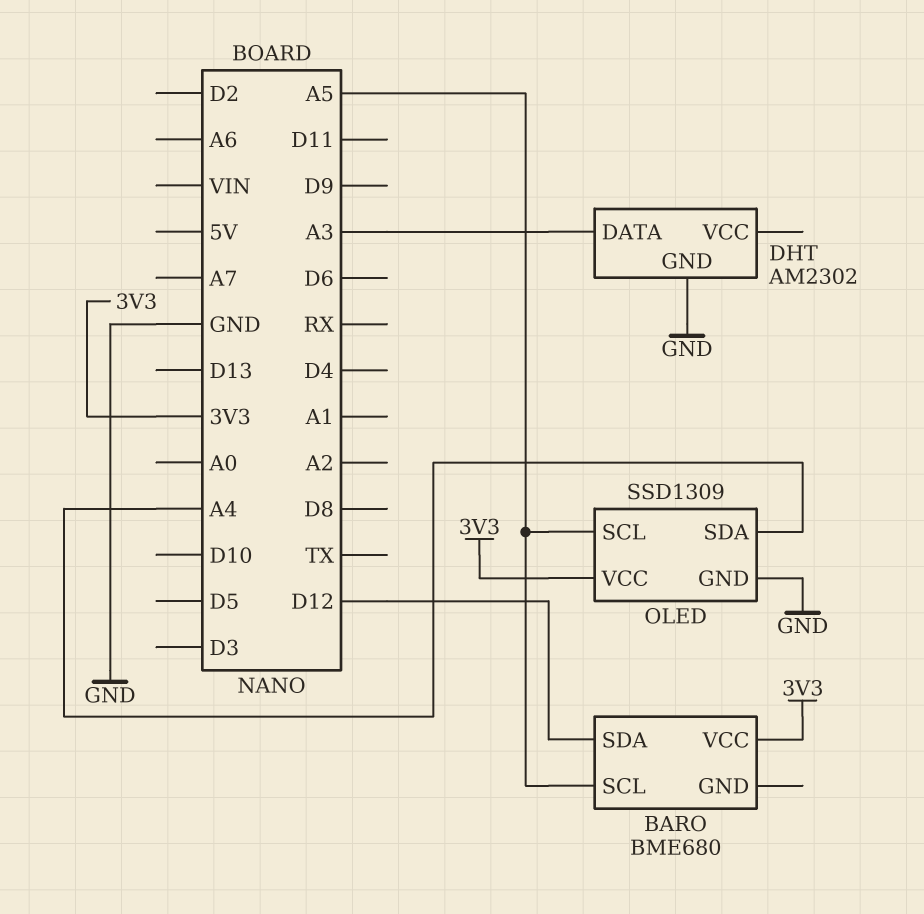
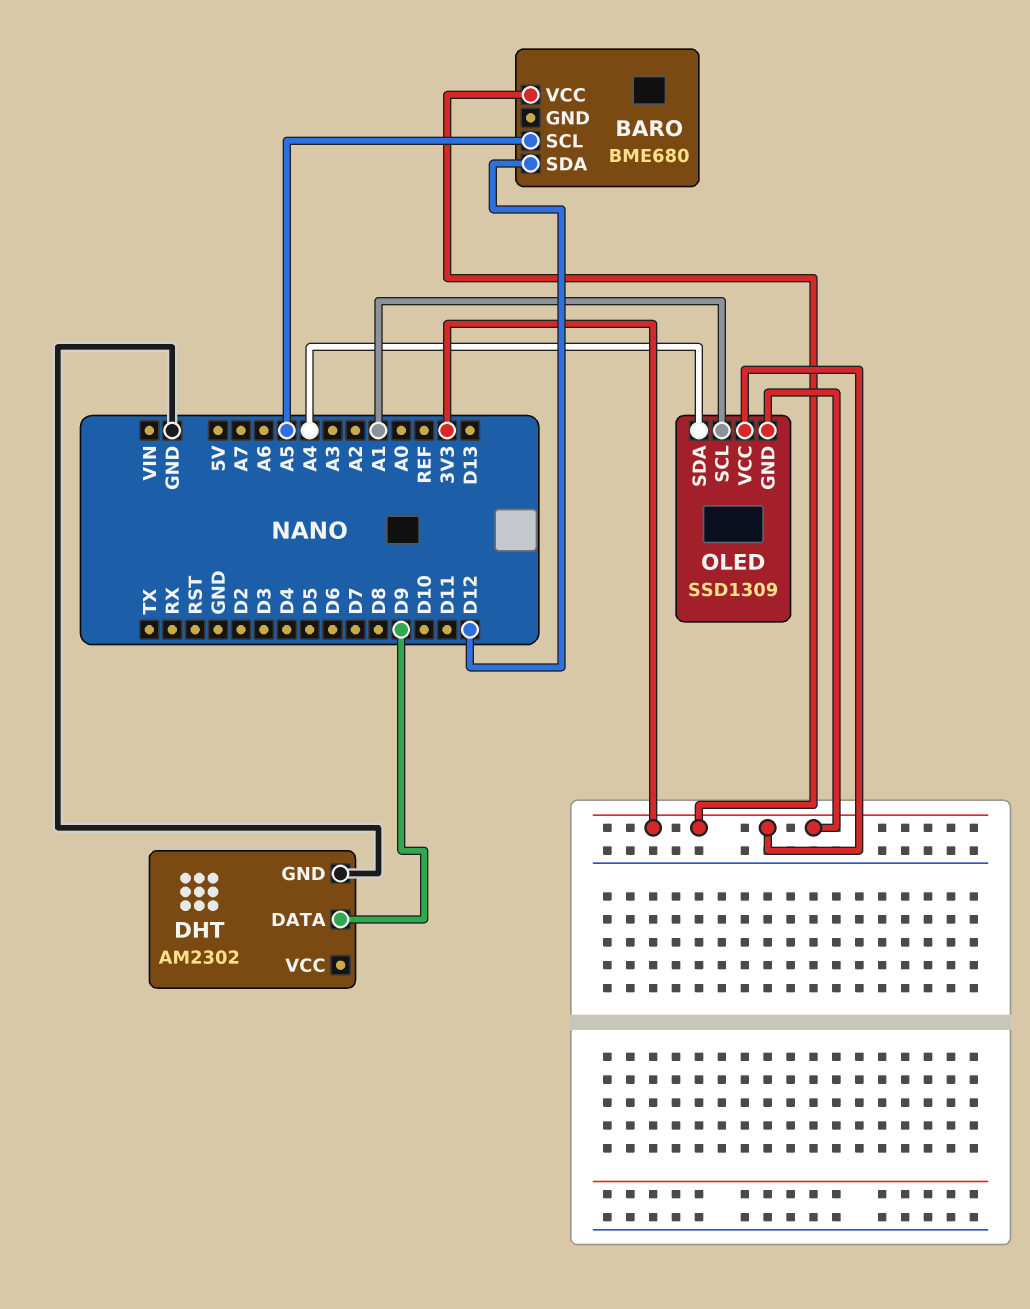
DHT pin DATA: A3 -> D9
OLED pin GND: GND -> 3V3
OLED pin SCL: A5 -> A1

